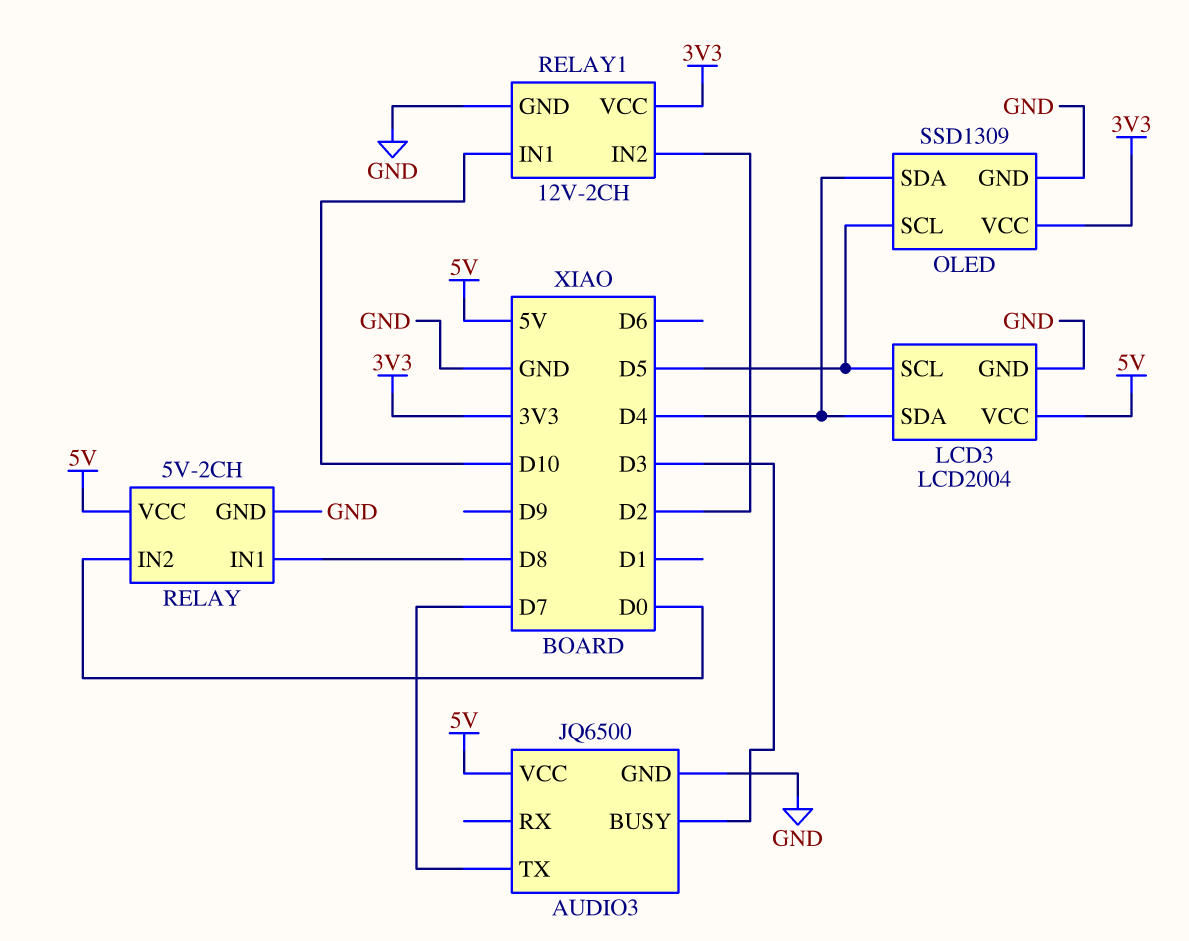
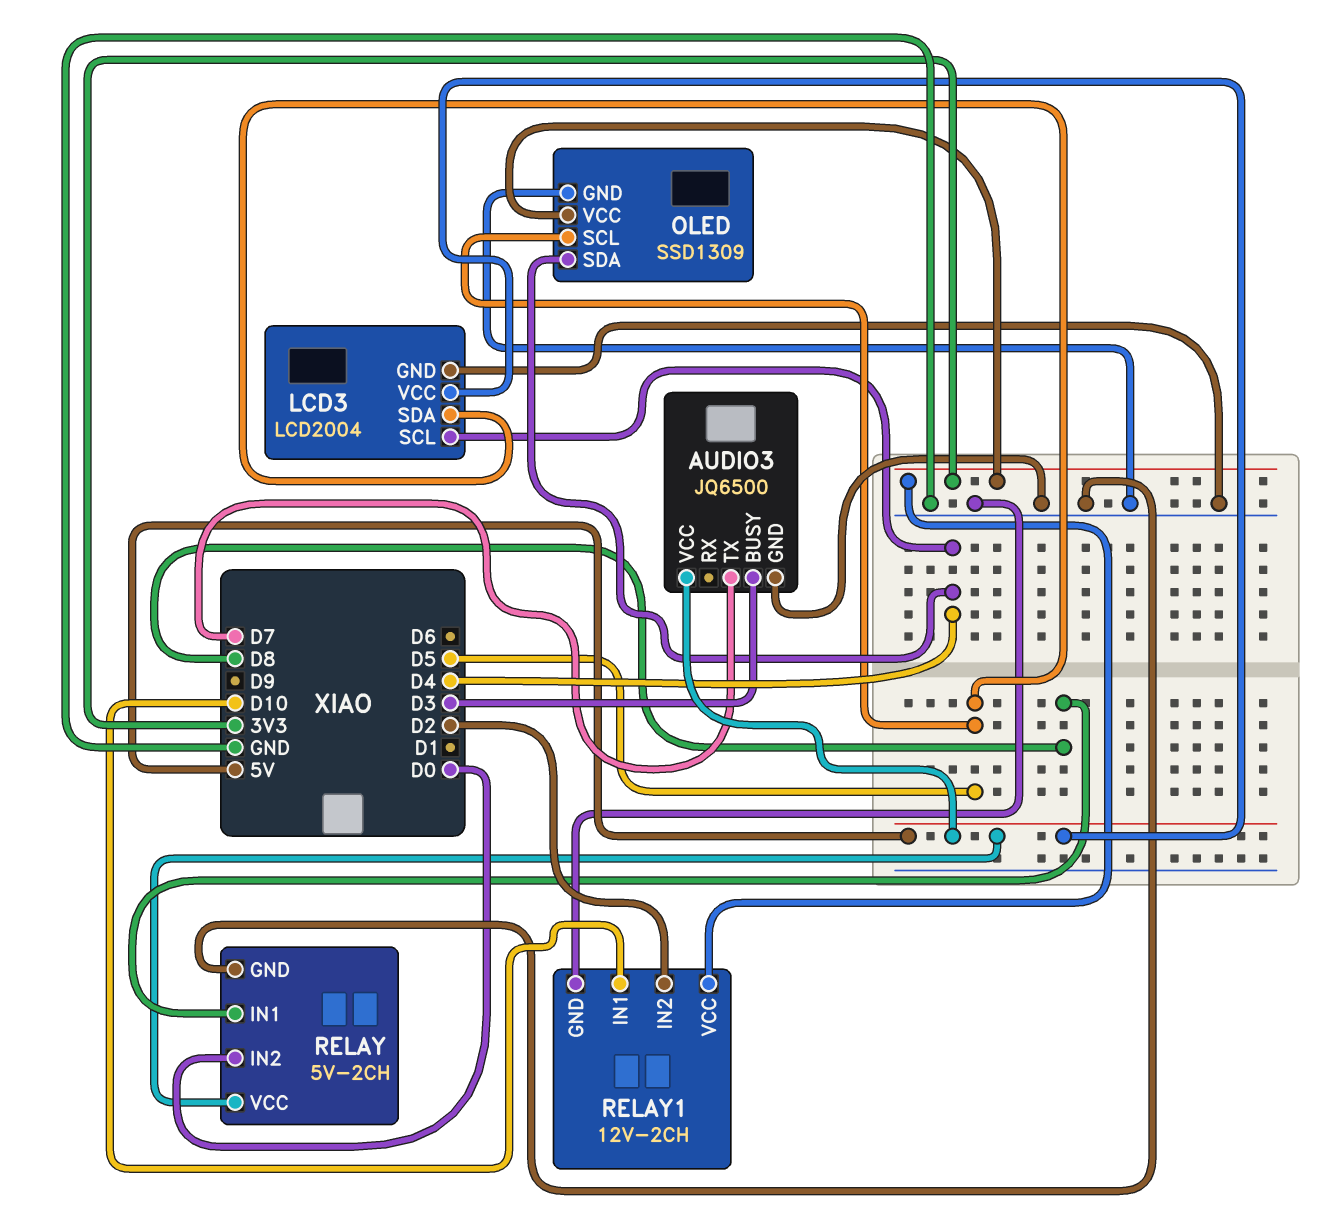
LCD3 pin SCL: D5 -> D4
LCD3 pin SDA: D4 -> D5

